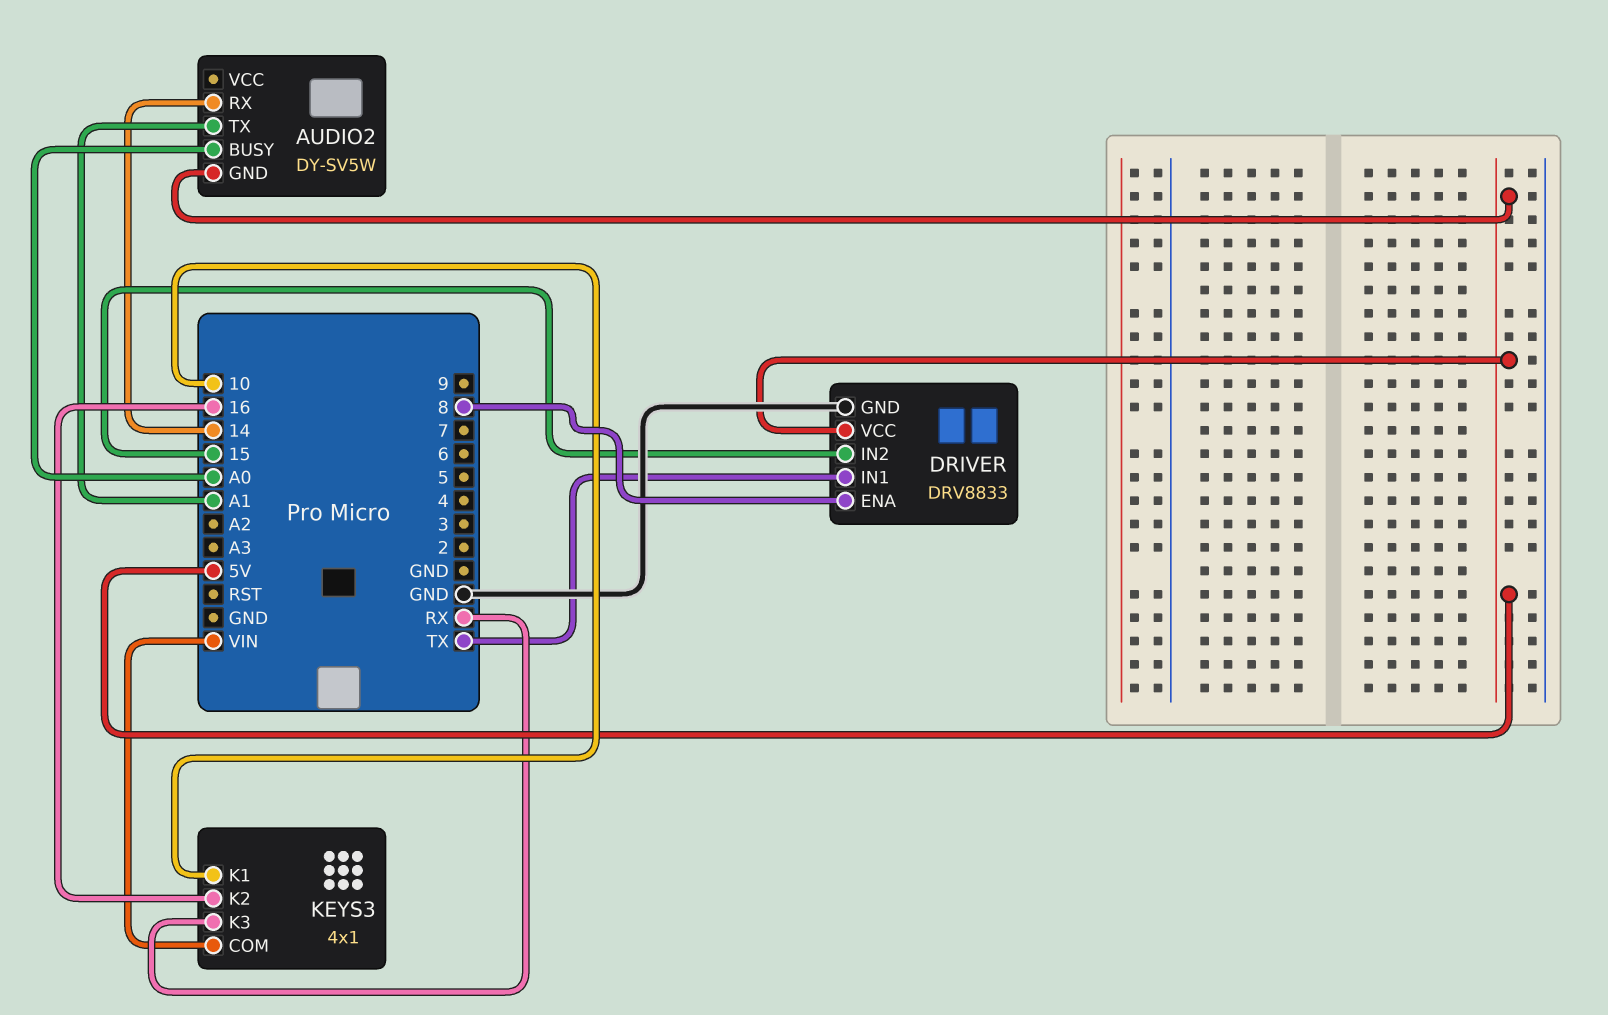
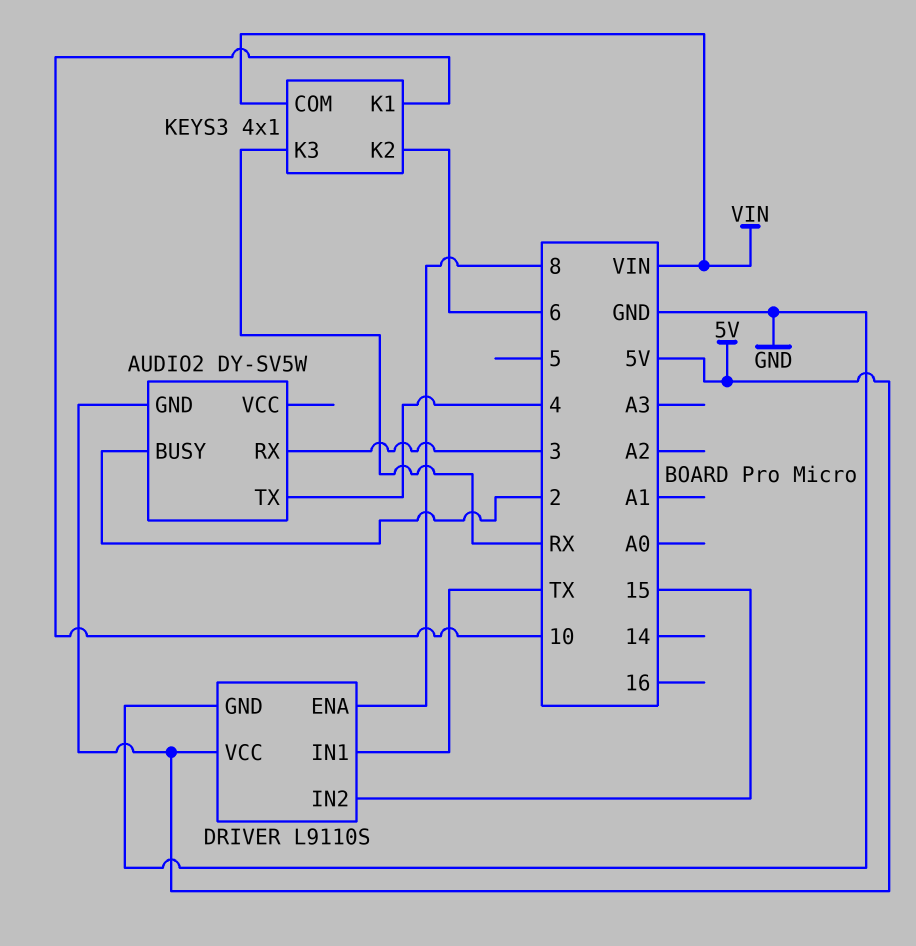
AUDIO2 pin BUSY: A0 -> 2
AUDIO2 pin RX: 14 -> 3
AUDIO2 pin TX: A1 -> 4
DRIVER: DRV8833 -> L9110S
KEYS3 pin K2: 16 -> 6

